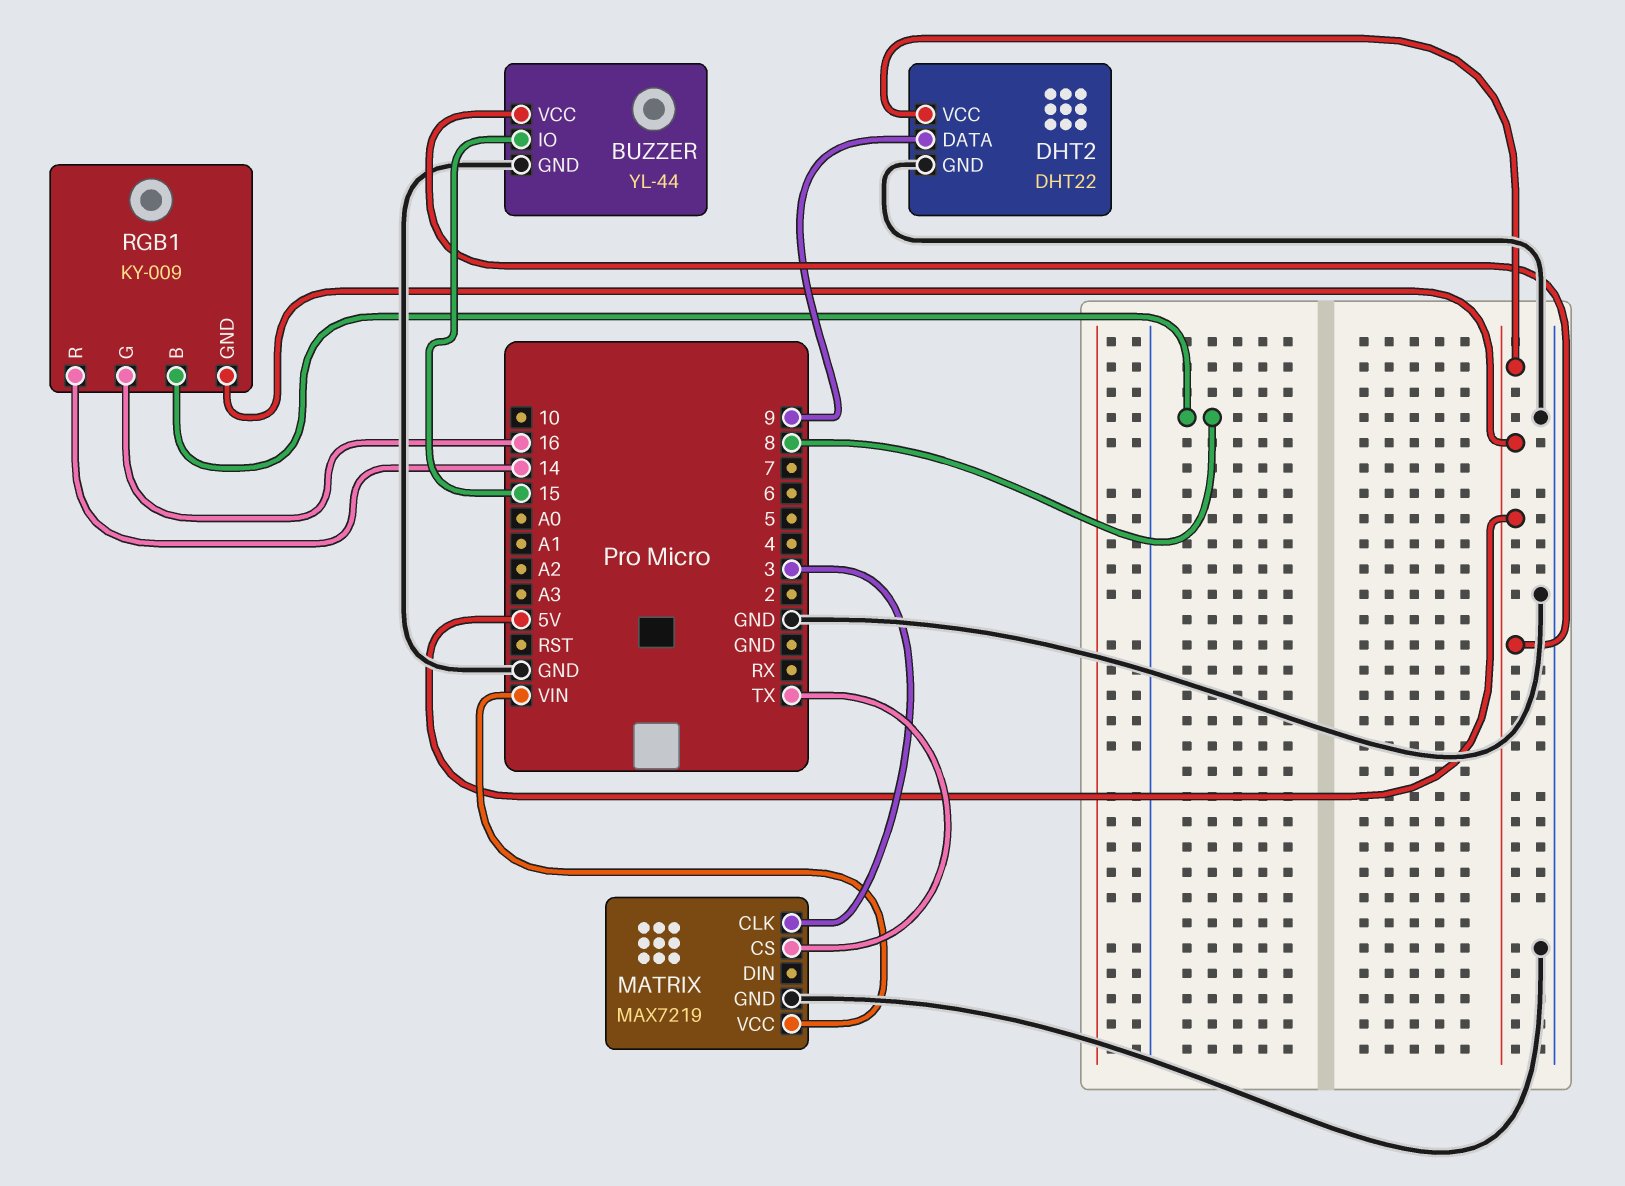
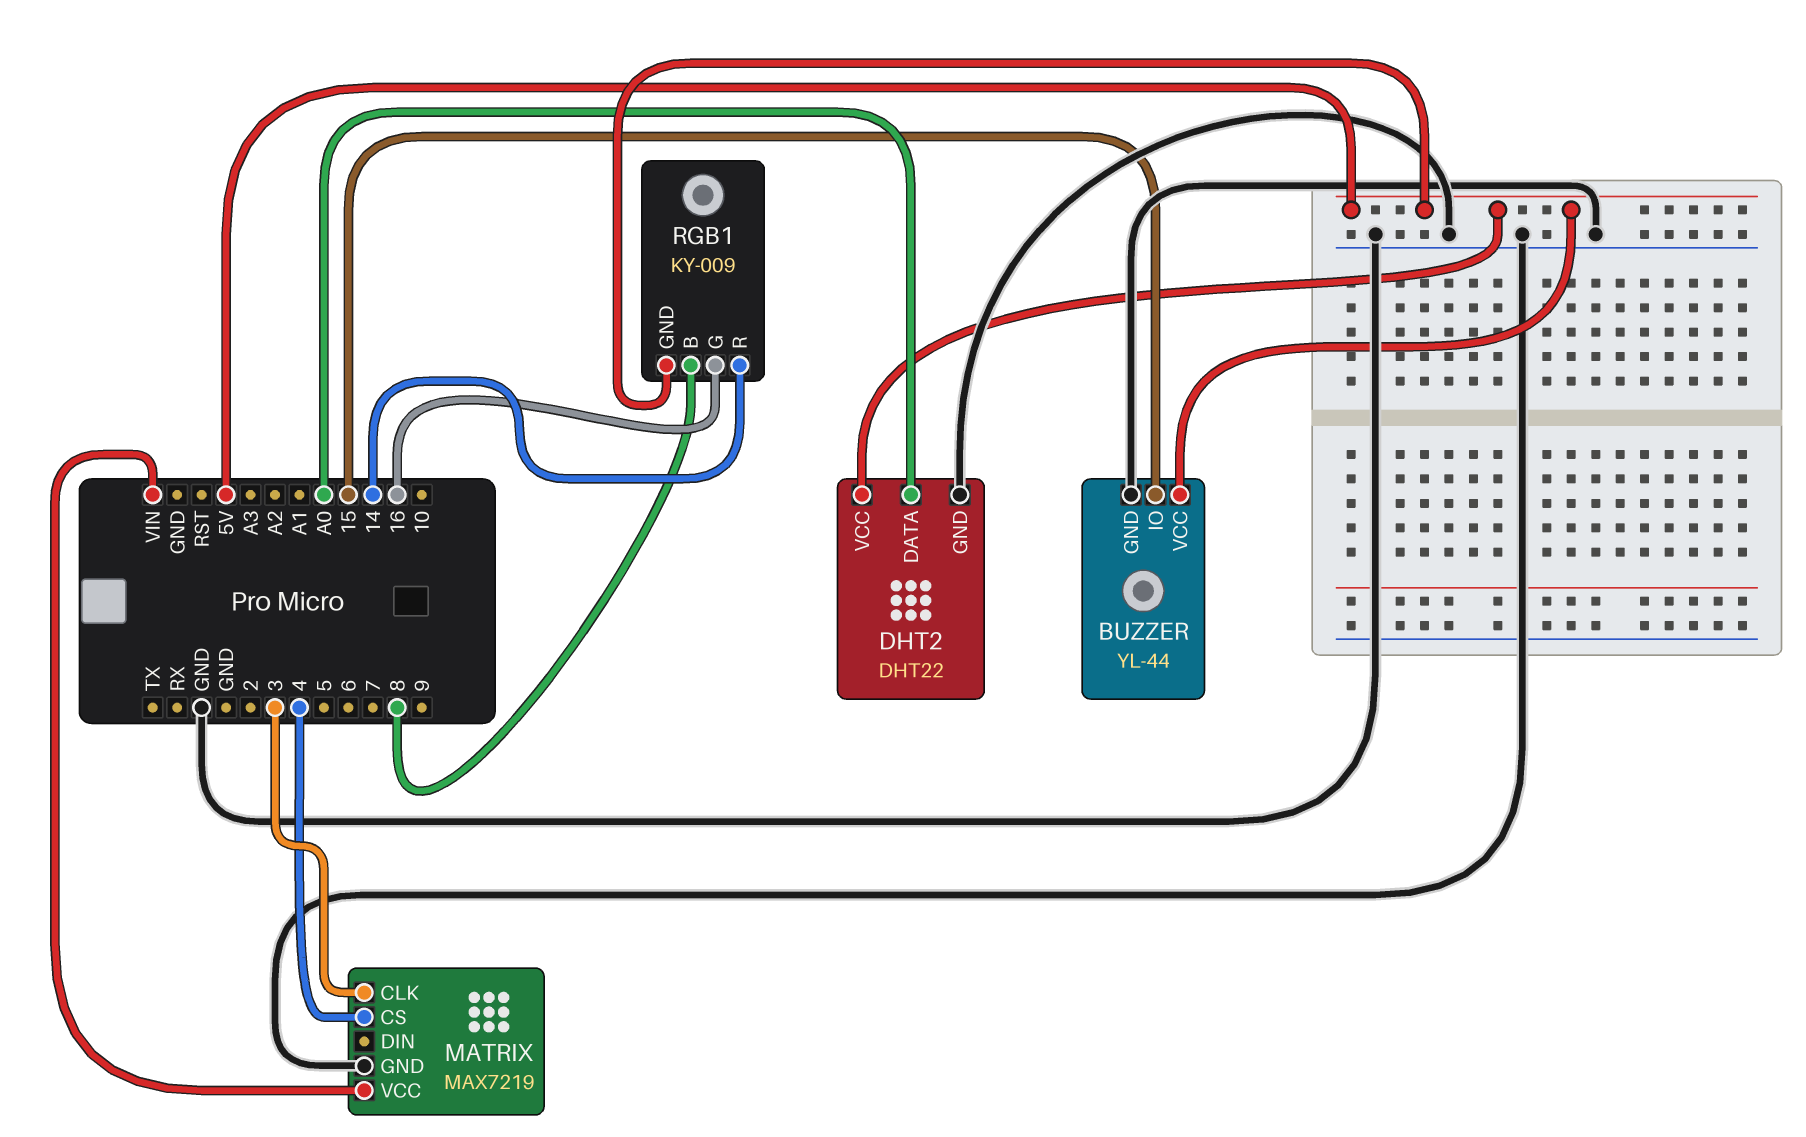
DHT2 pin DATA: 9 -> A0
MATRIX pin CS: TX -> 4

